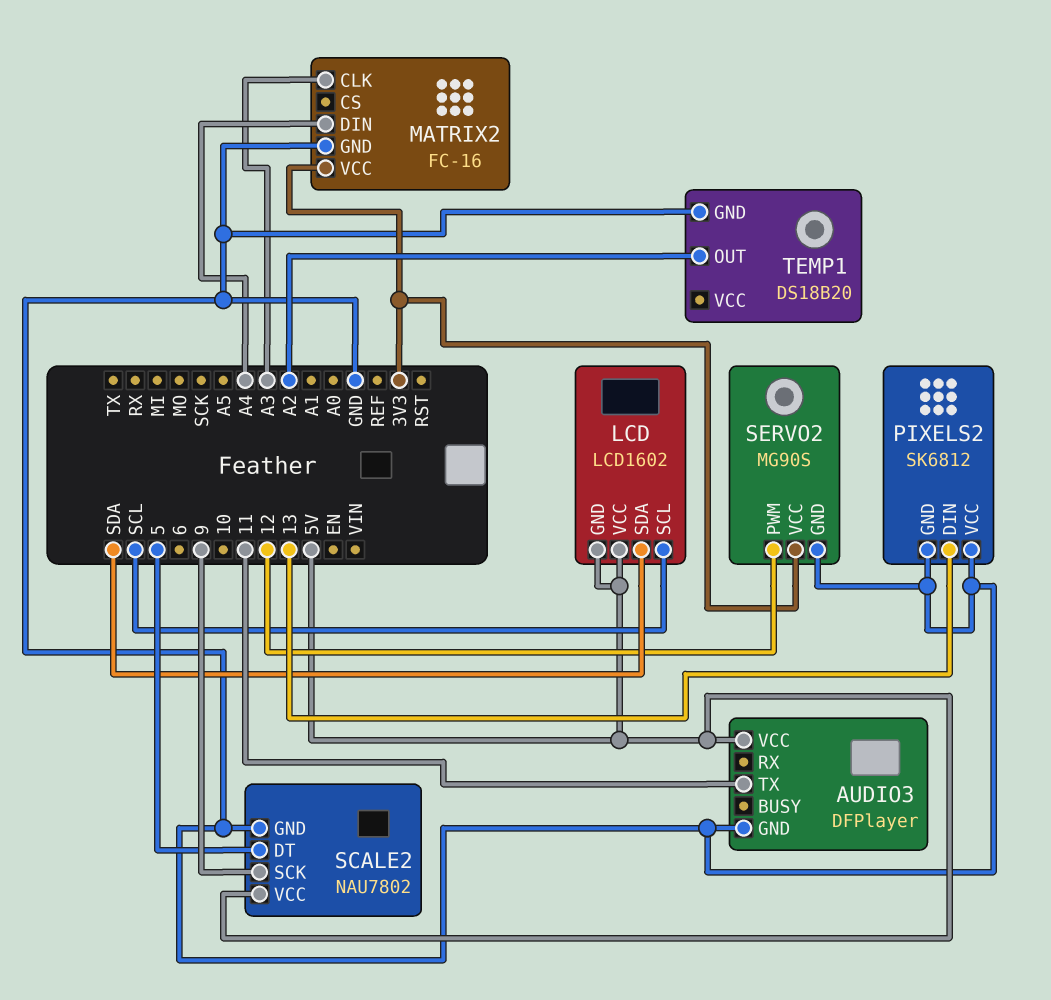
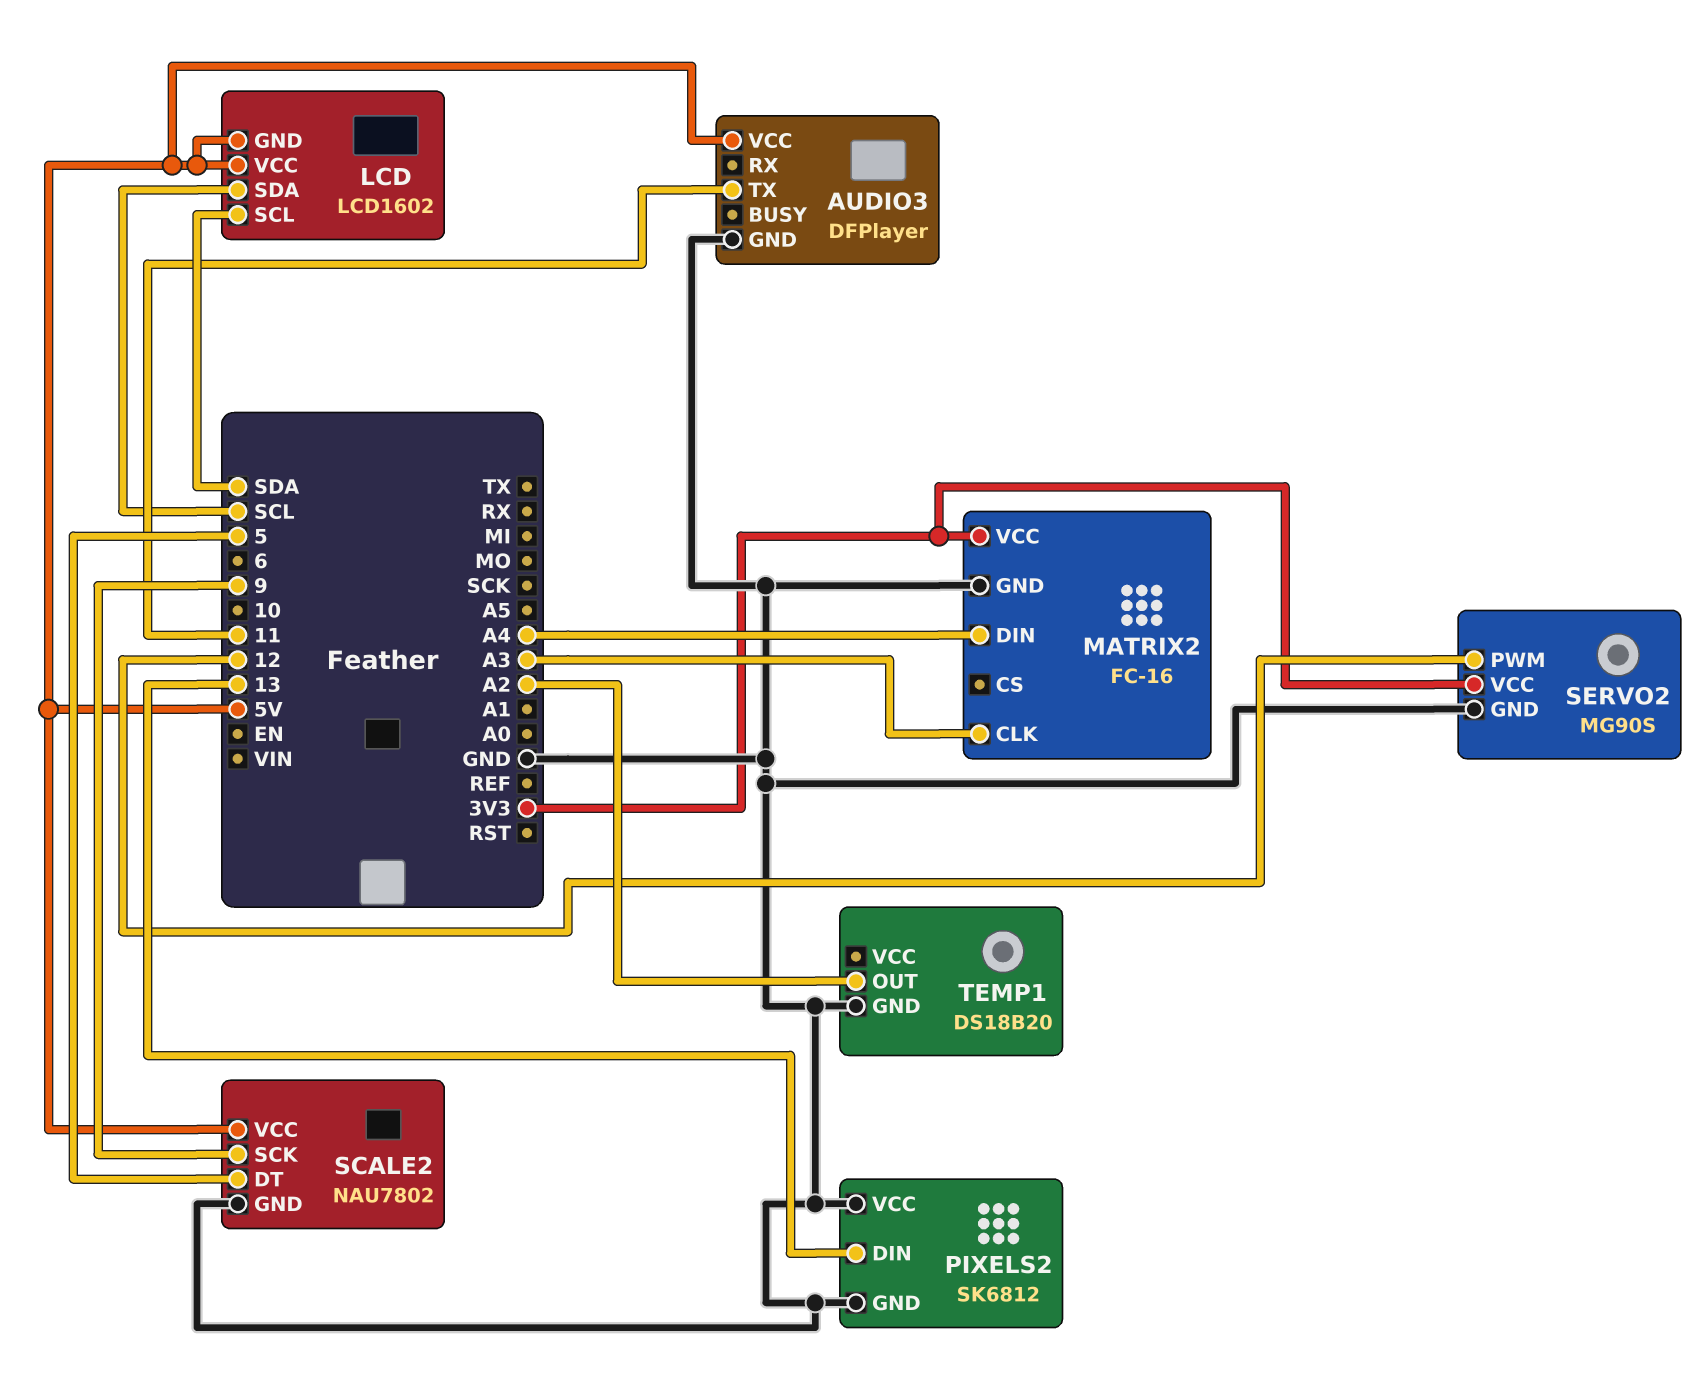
LCD pin SCL: SCL -> SDA
LCD pin SDA: SDA -> SCL

